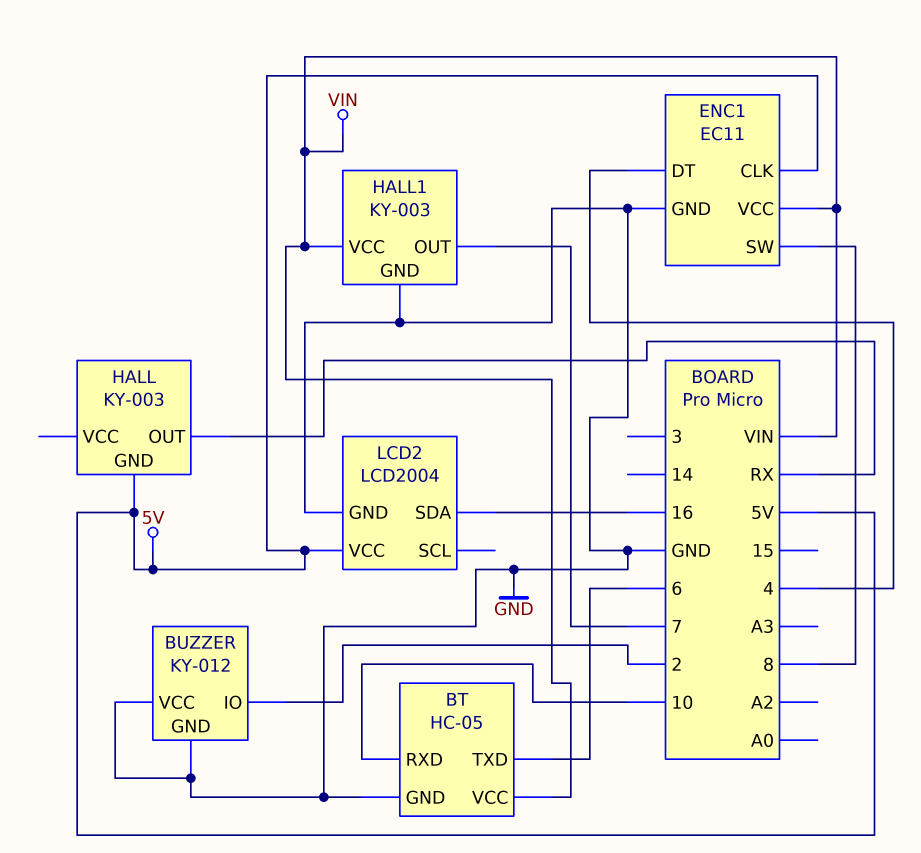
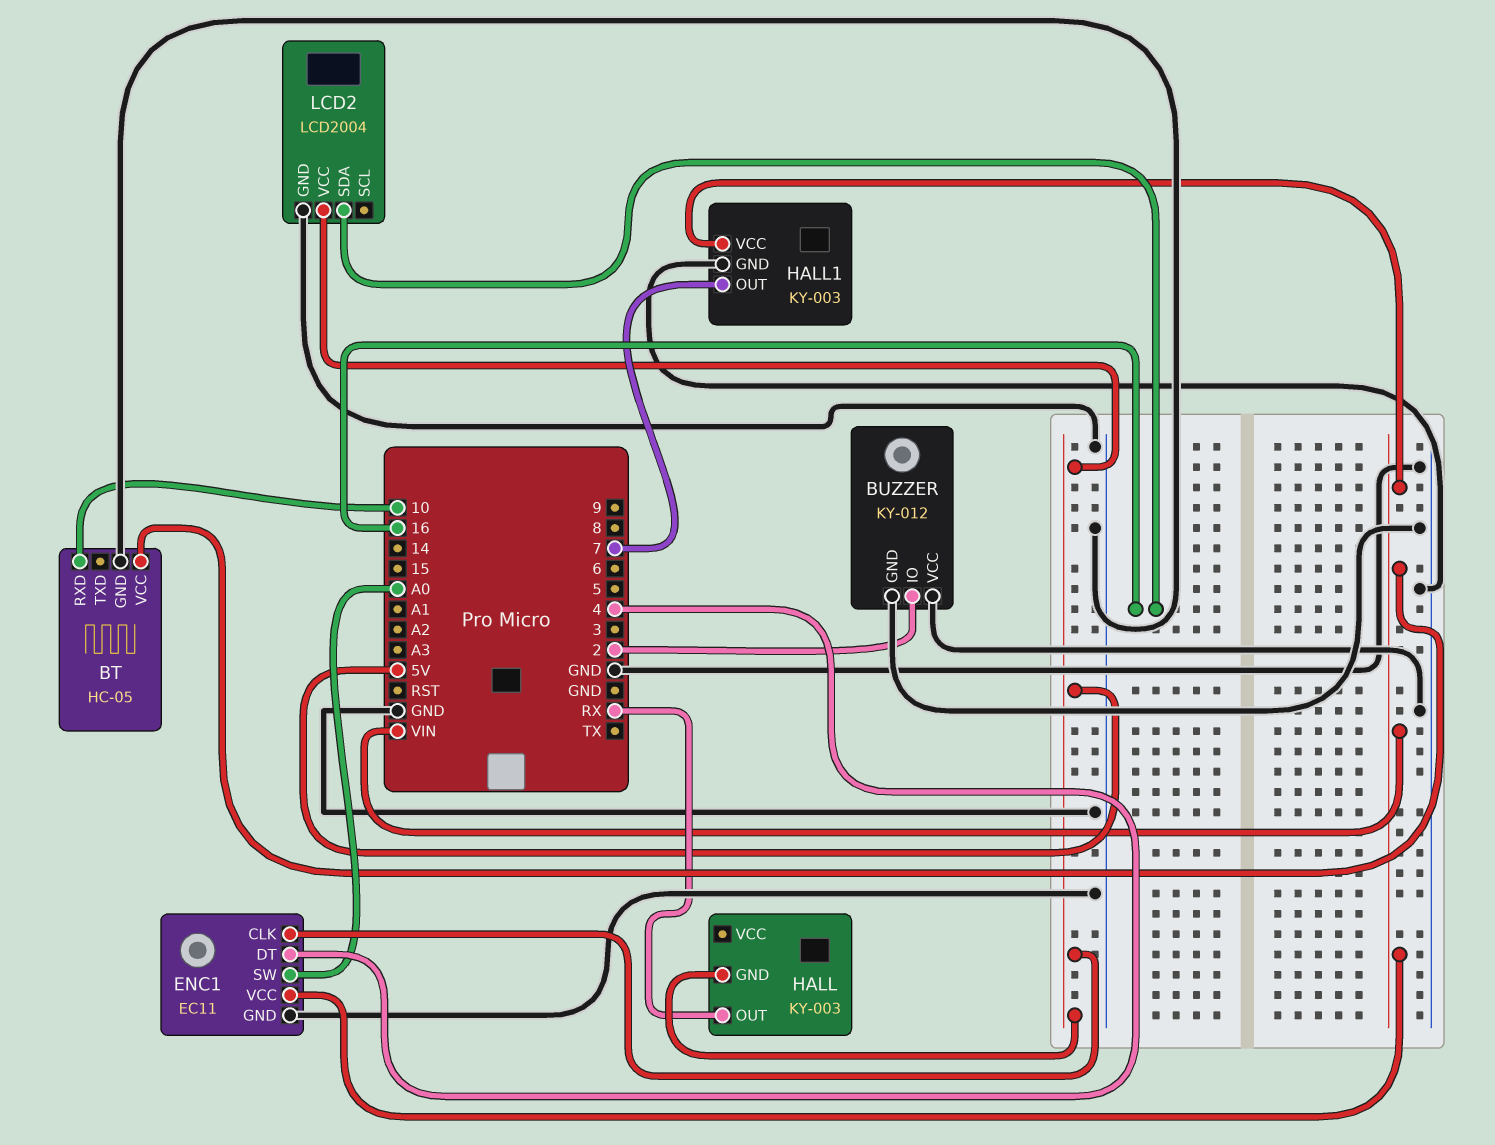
BT pin TXD: 6 -> none
ENC1 pin SW: 8 -> A0

